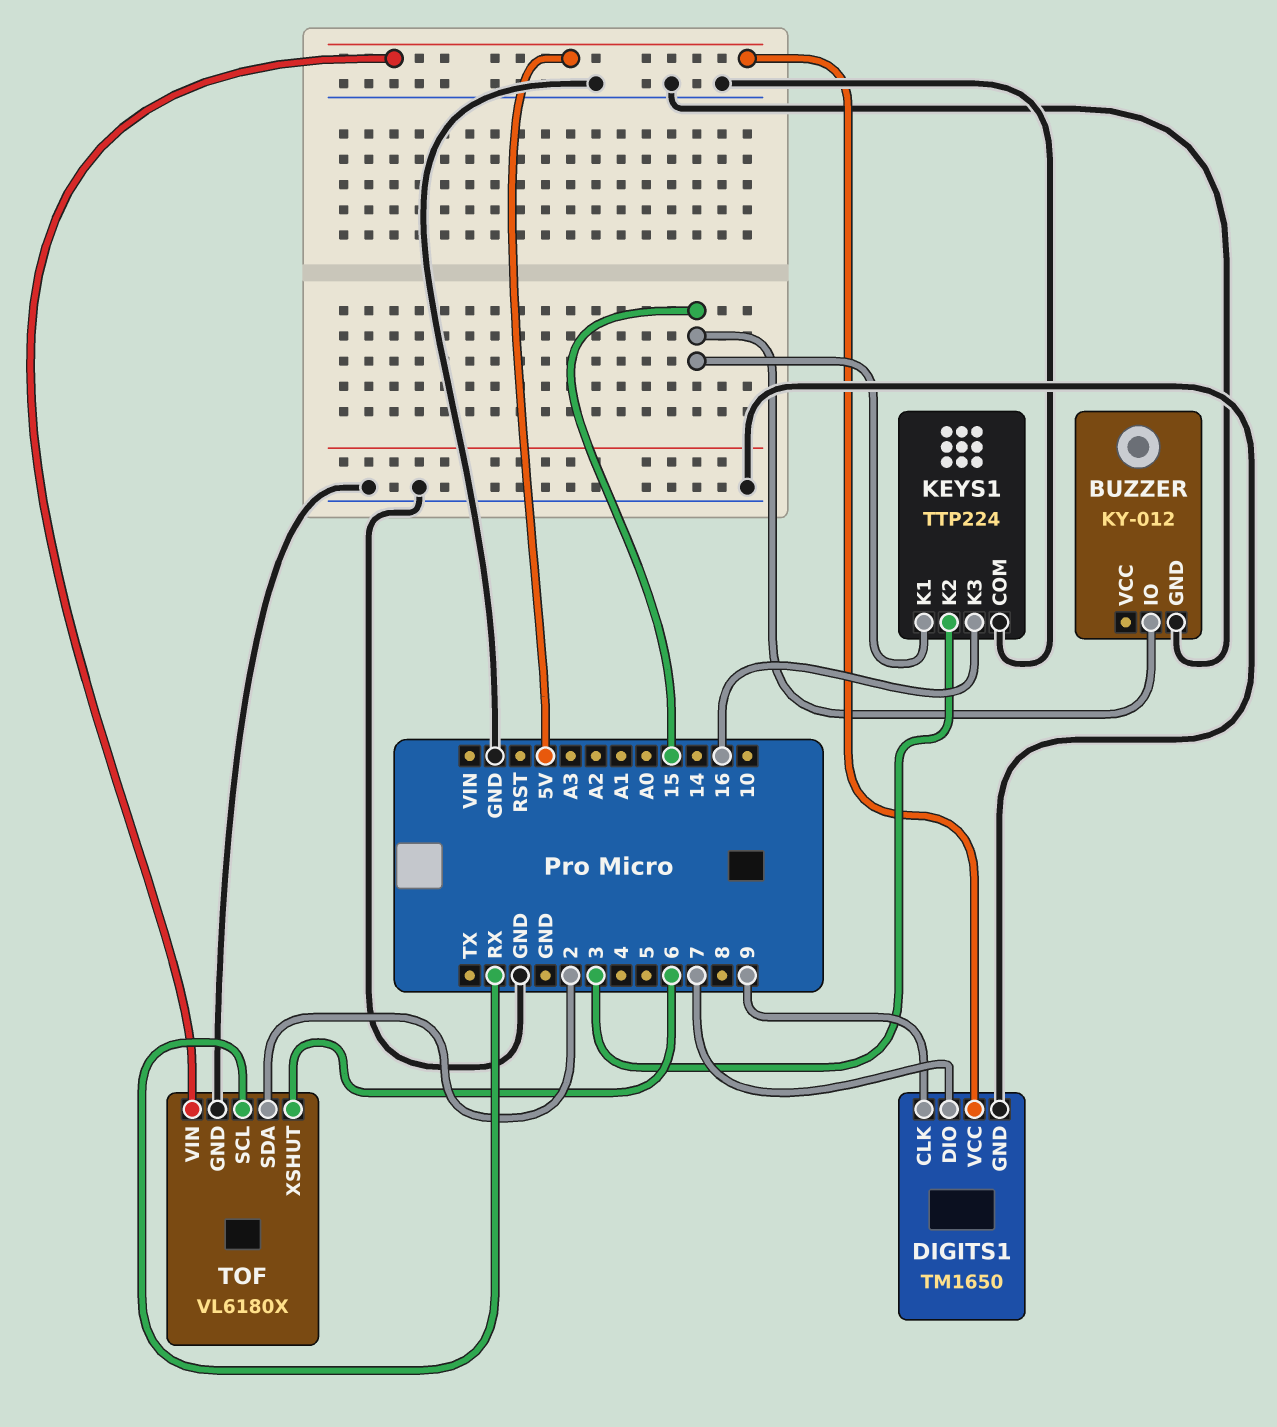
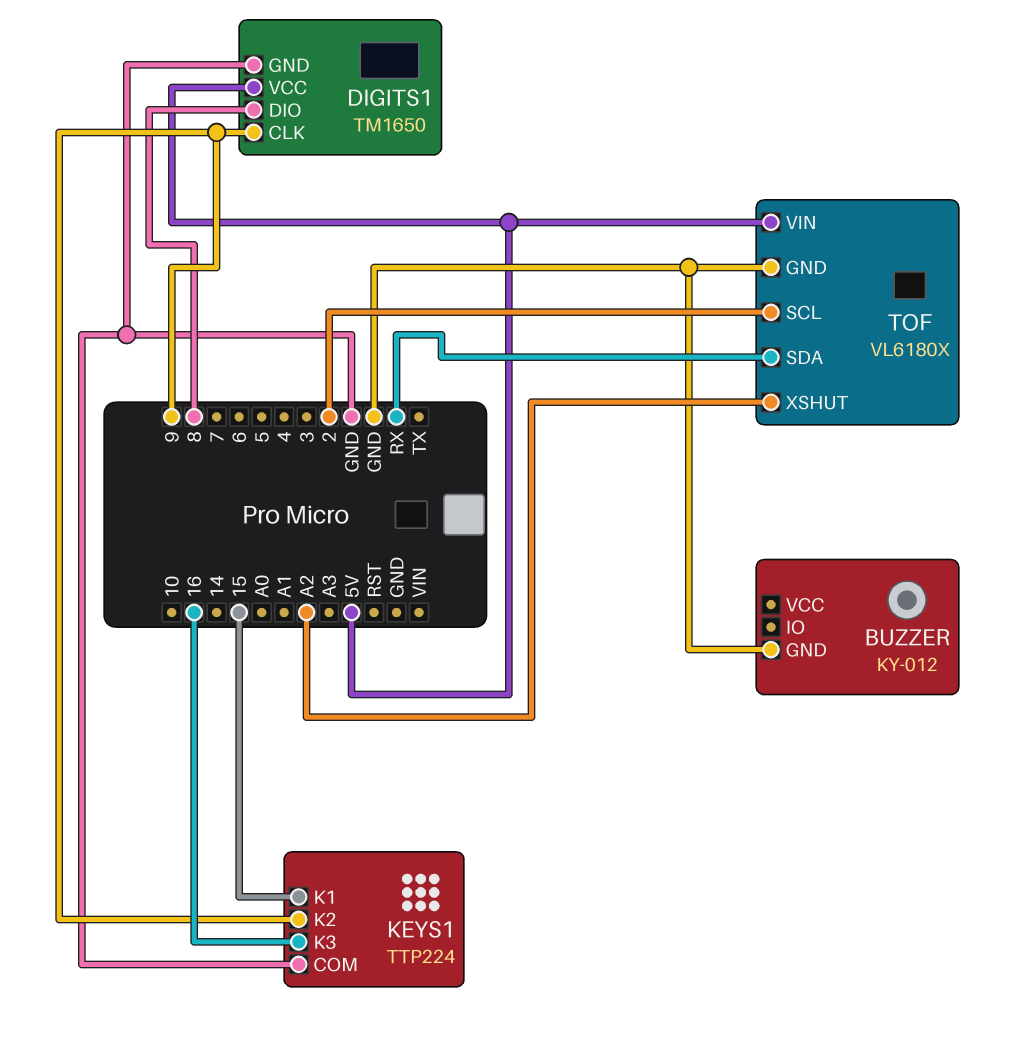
BUZZER pin IO: 15 -> none
DIGITS1 pin DIO: 7 -> 8
KEYS1 pin K2: 3 -> 9
TOF pin SCL: RX -> 2
TOF pin SDA: 2 -> RX
TOF pin XSHUT: 6 -> A2

